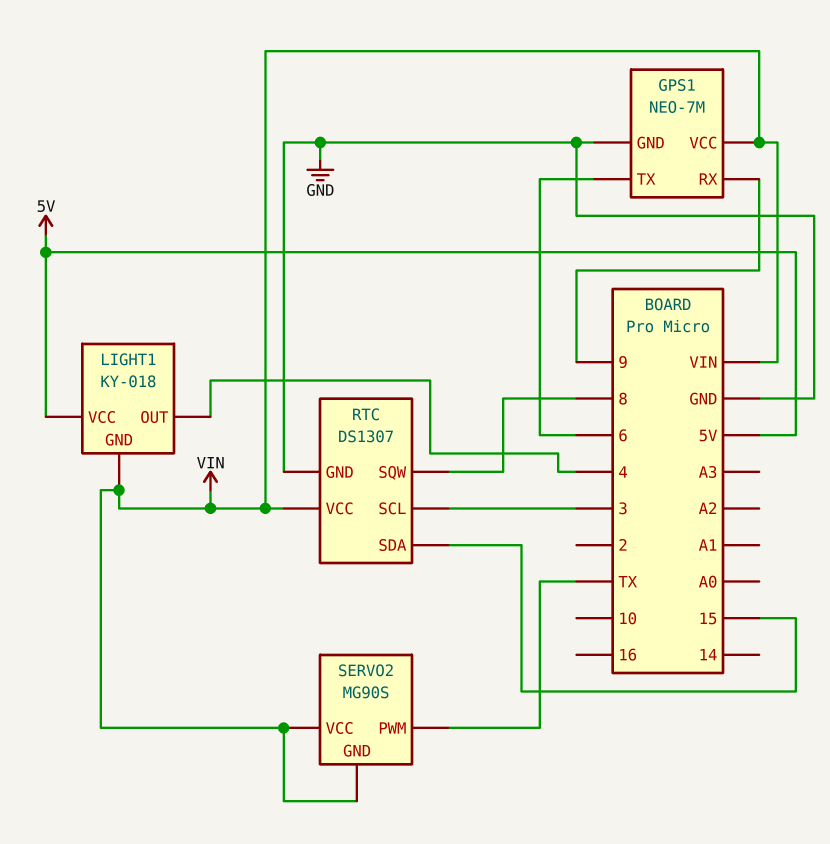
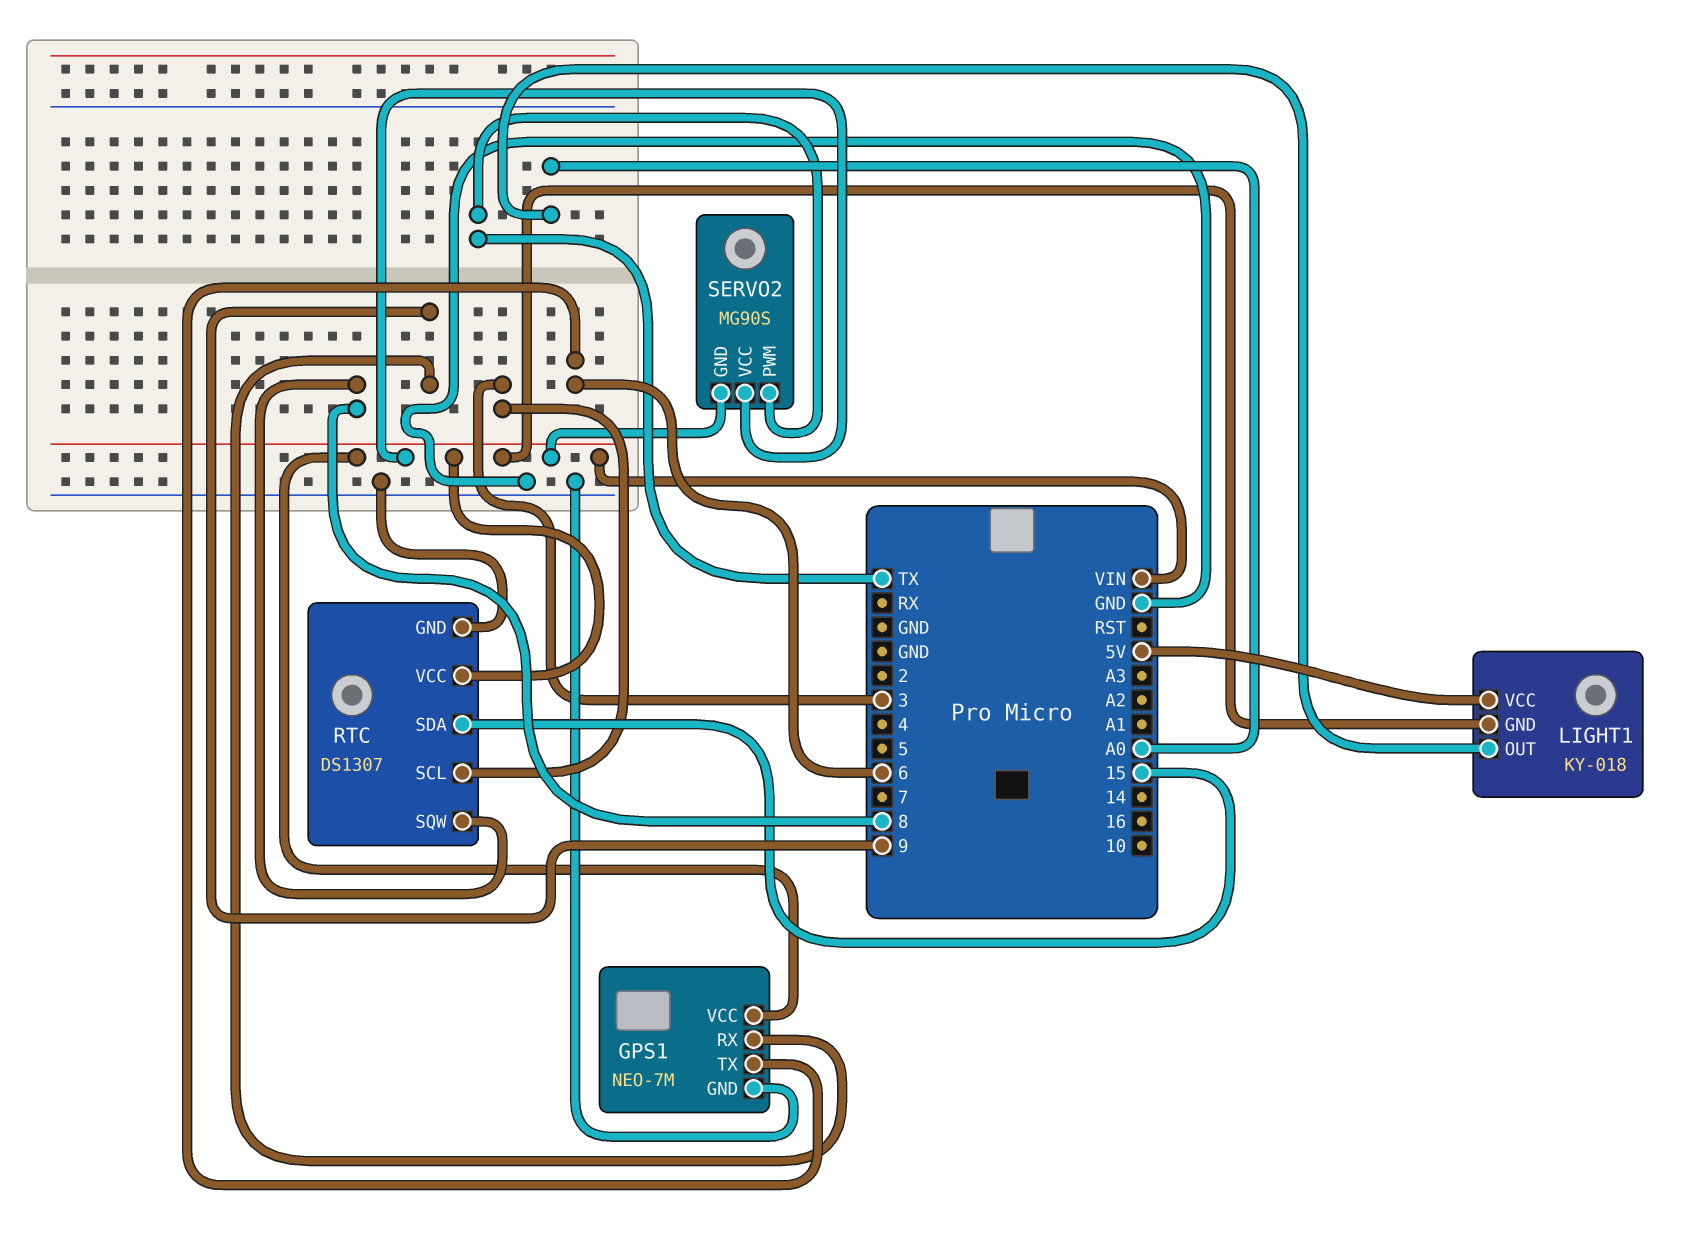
LIGHT1 pin OUT: 4 -> A0

